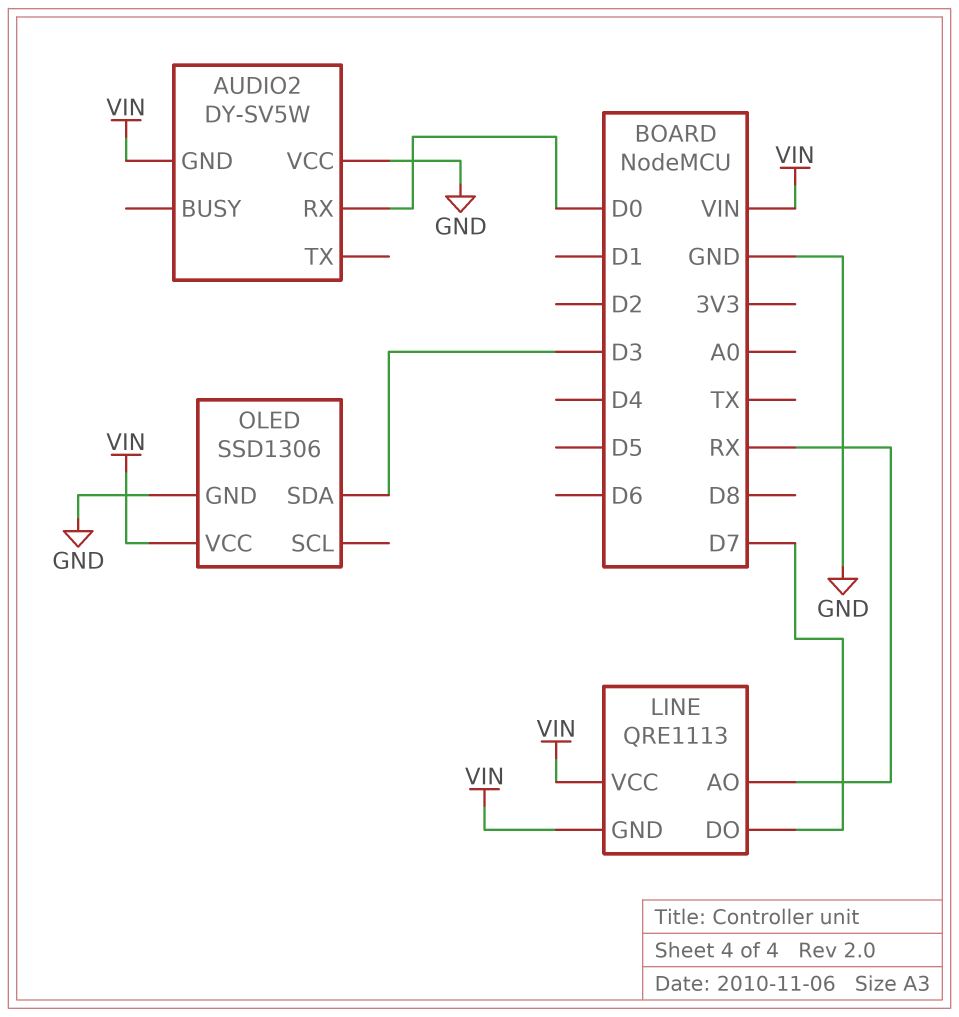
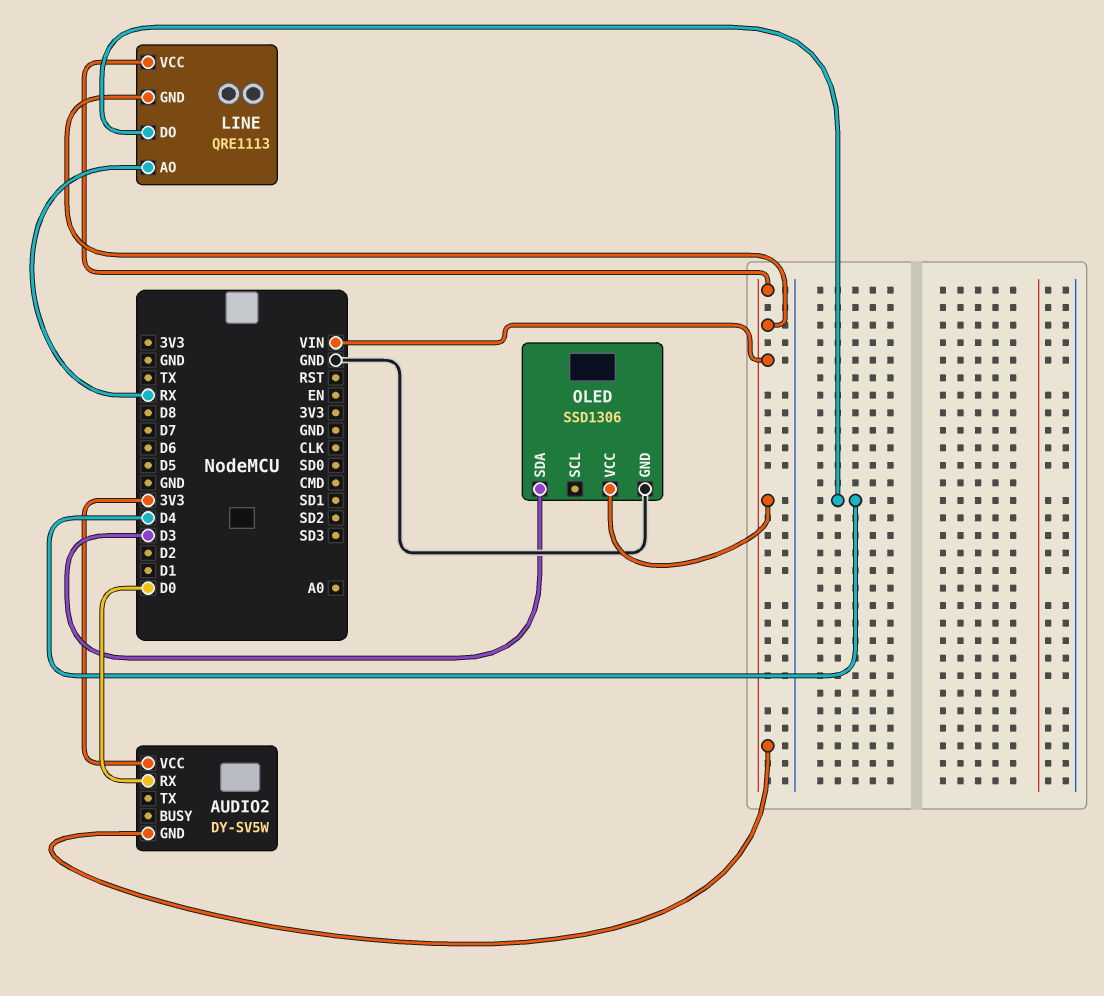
AUDIO2 pin VCC: GND -> 3V3
LINE pin DO: D7 -> D4

